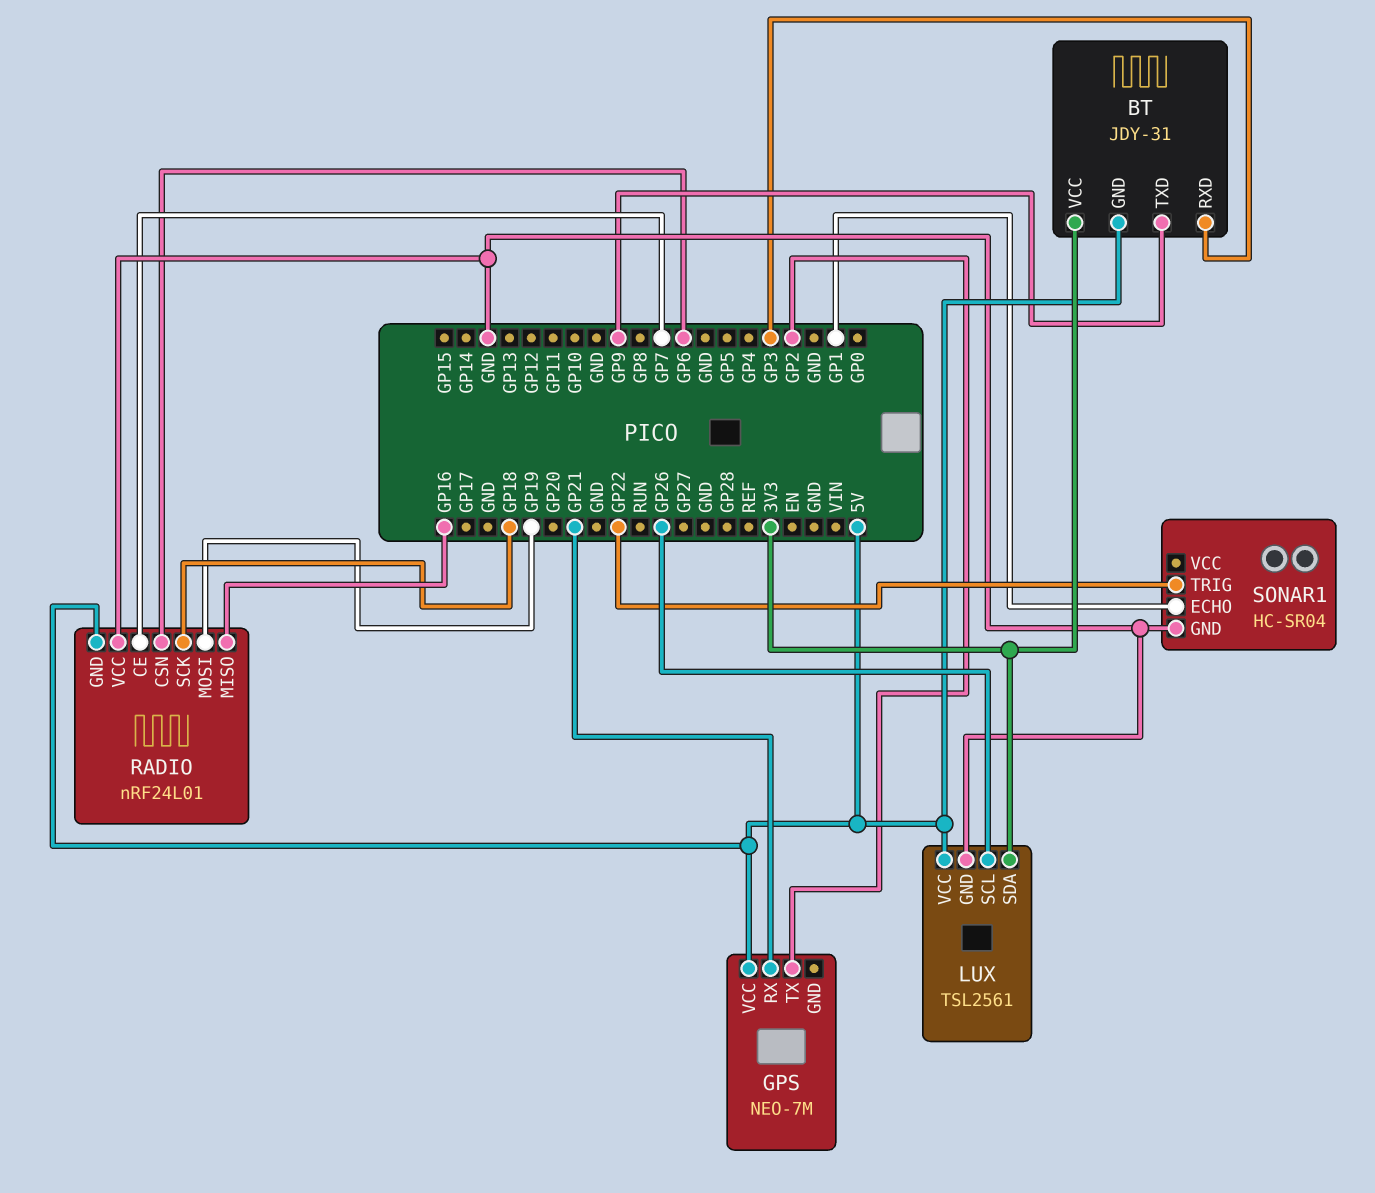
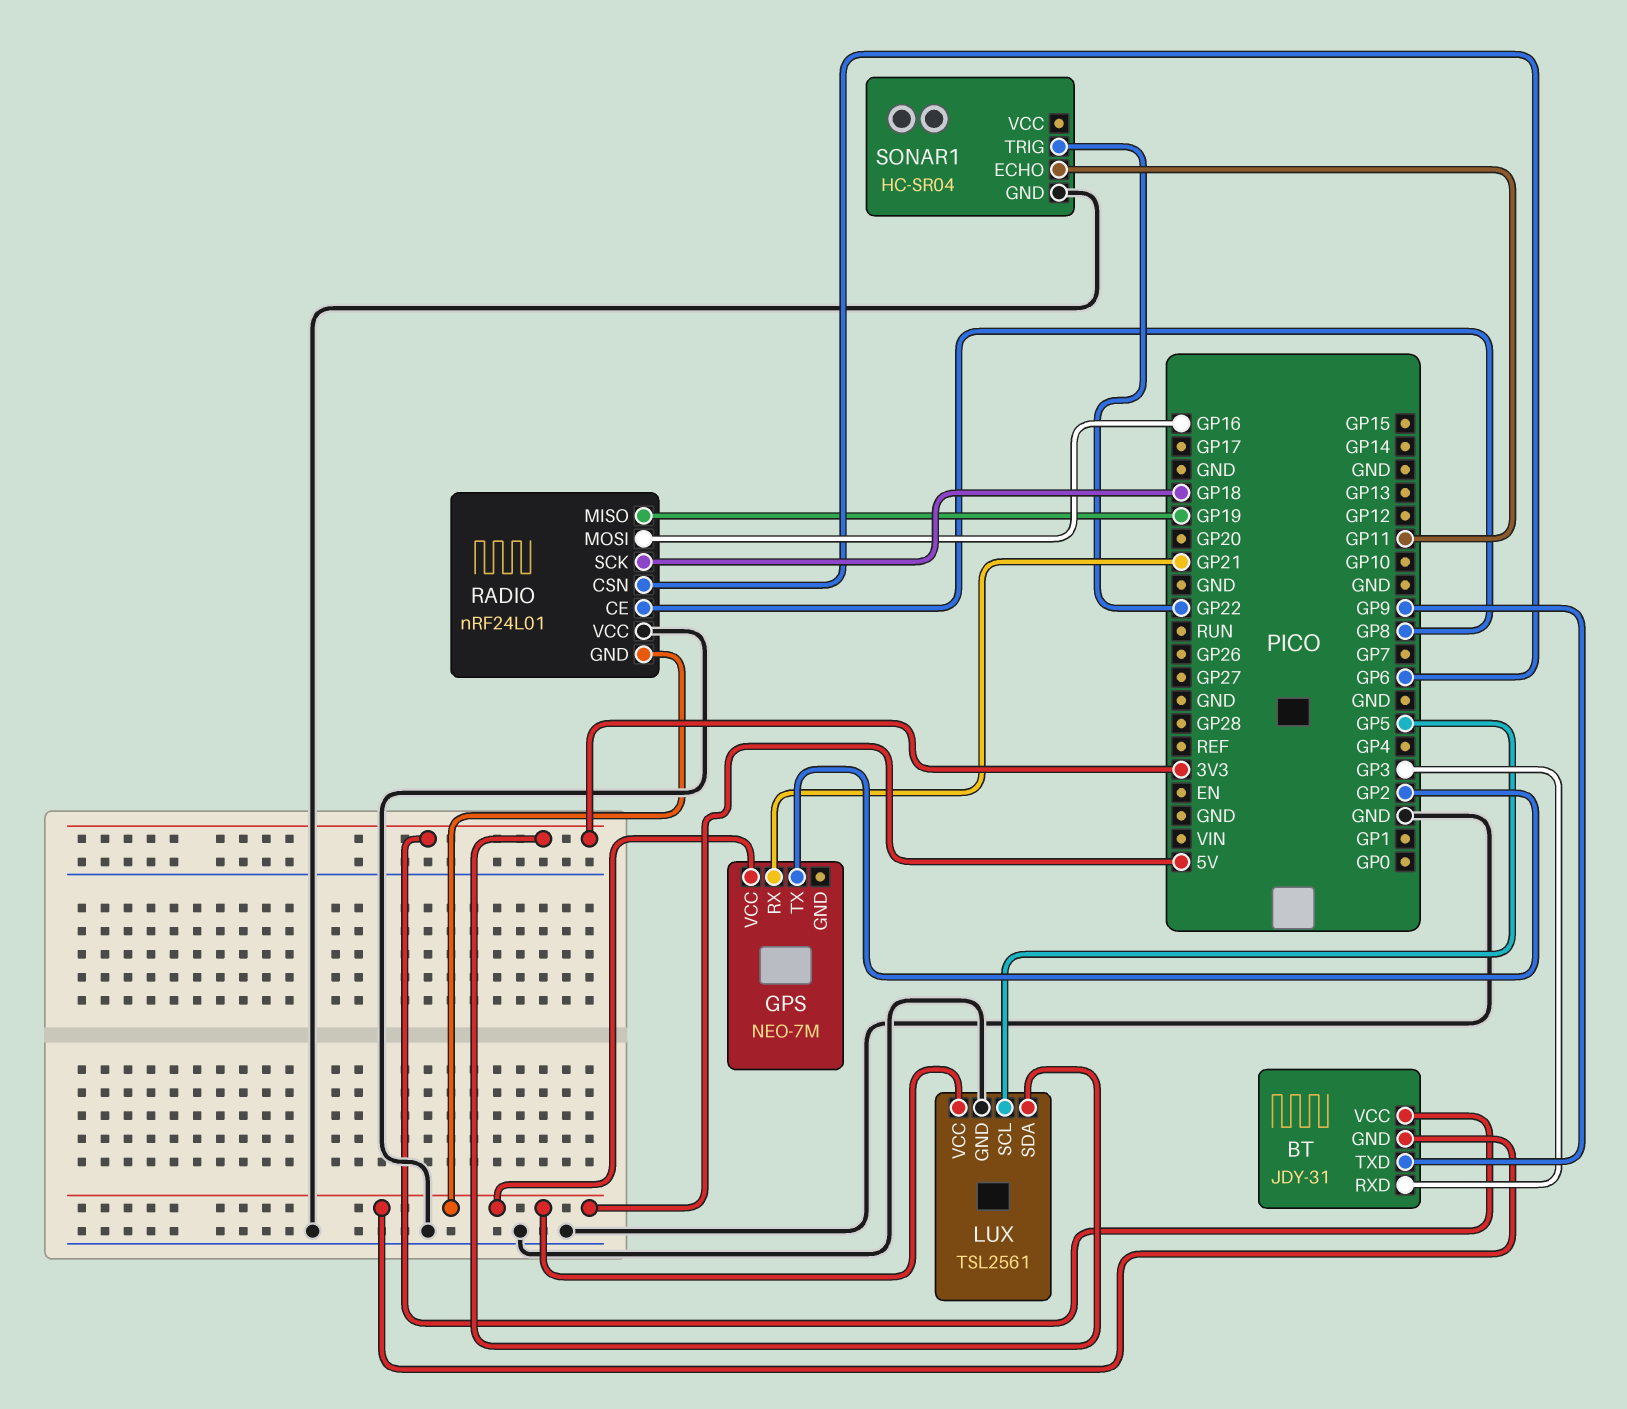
LUX pin SCL: GP26 -> GP5
RADIO pin CE: GP7 -> GP8
RADIO pin MISO: GP16 -> GP19
RADIO pin MOSI: GP19 -> GP16
SONAR1 pin ECHO: GP1 -> GP11

